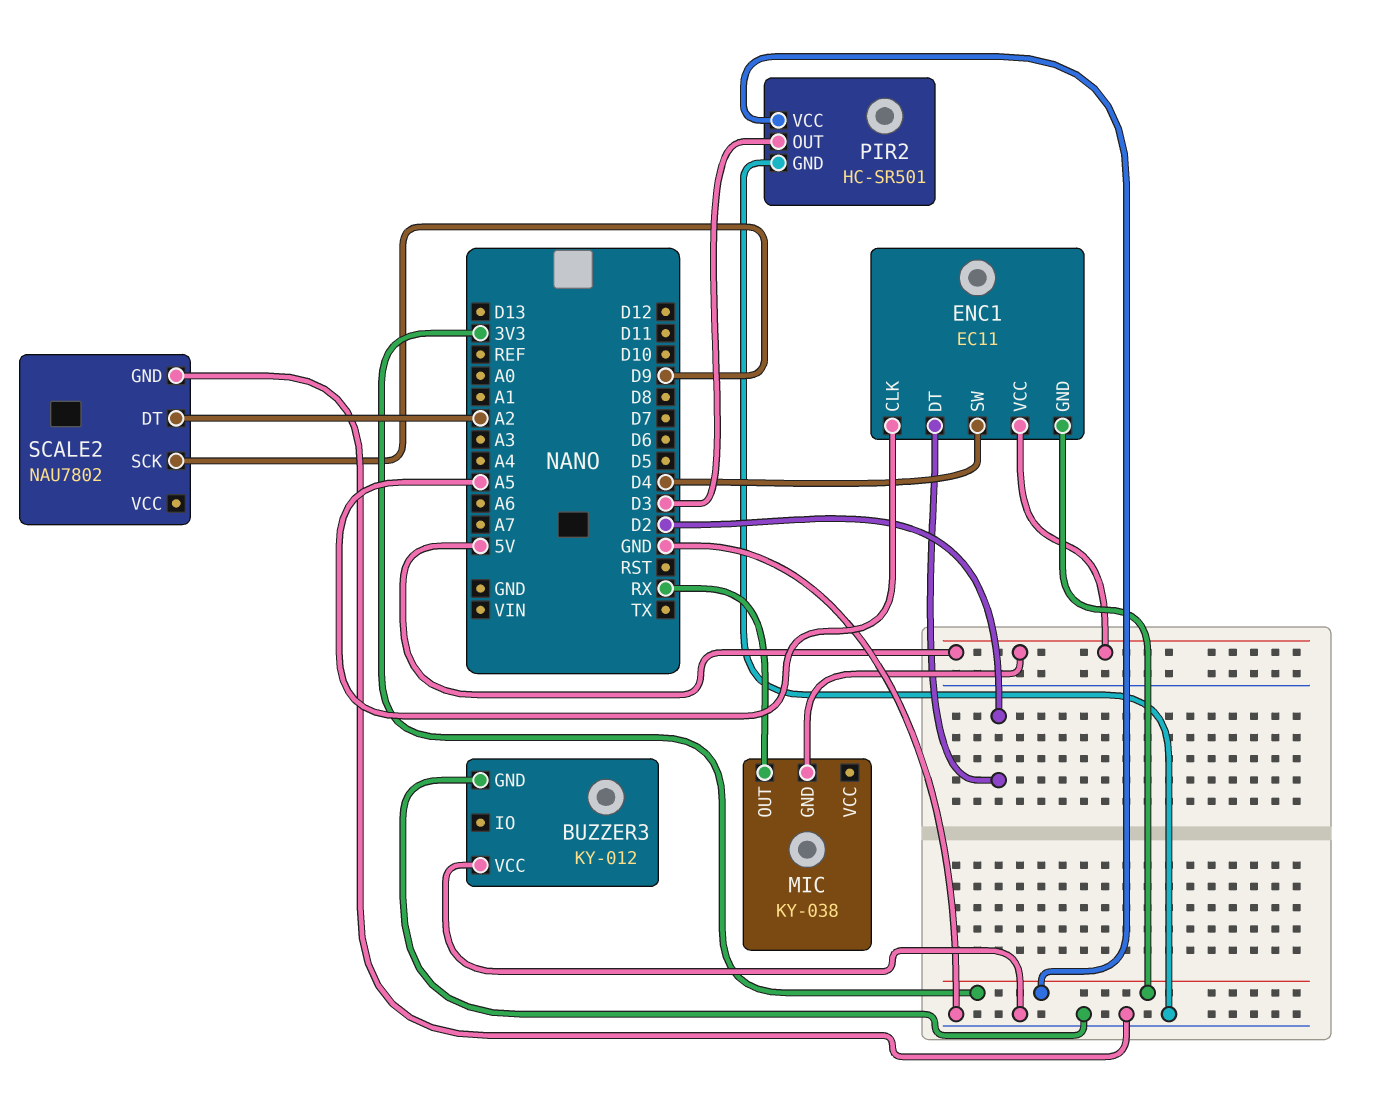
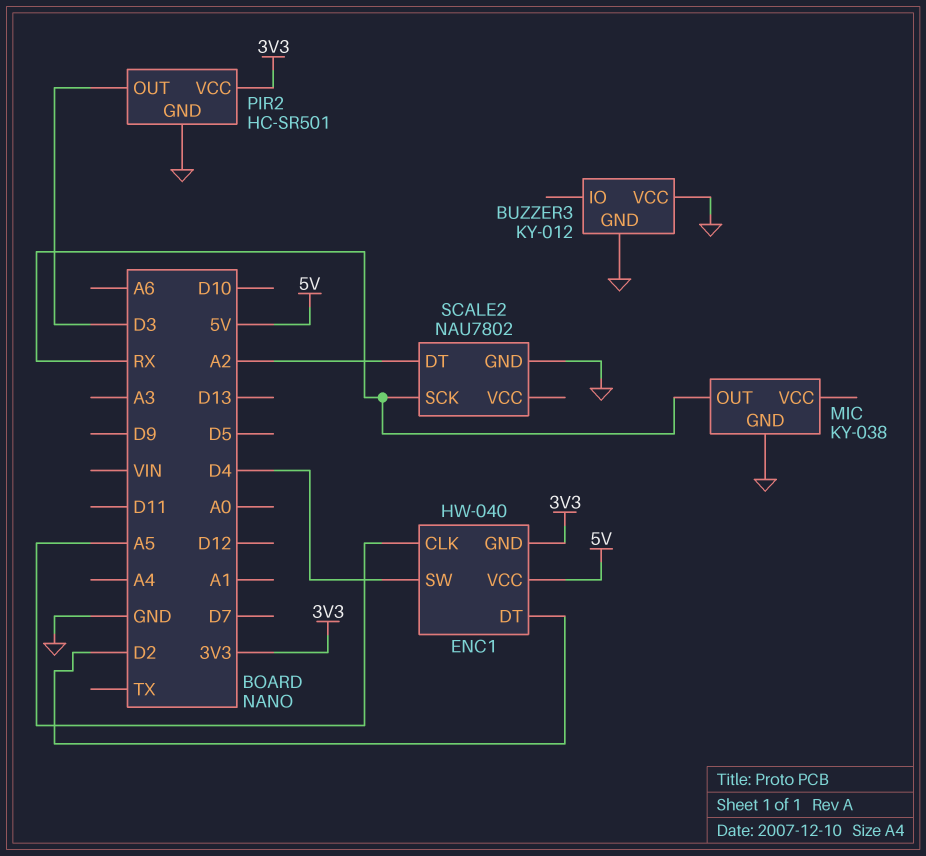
ENC1: EC11 -> HW-040
MIC pin GND: 5V -> GND
SCALE2 pin SCK: D9 -> RX

